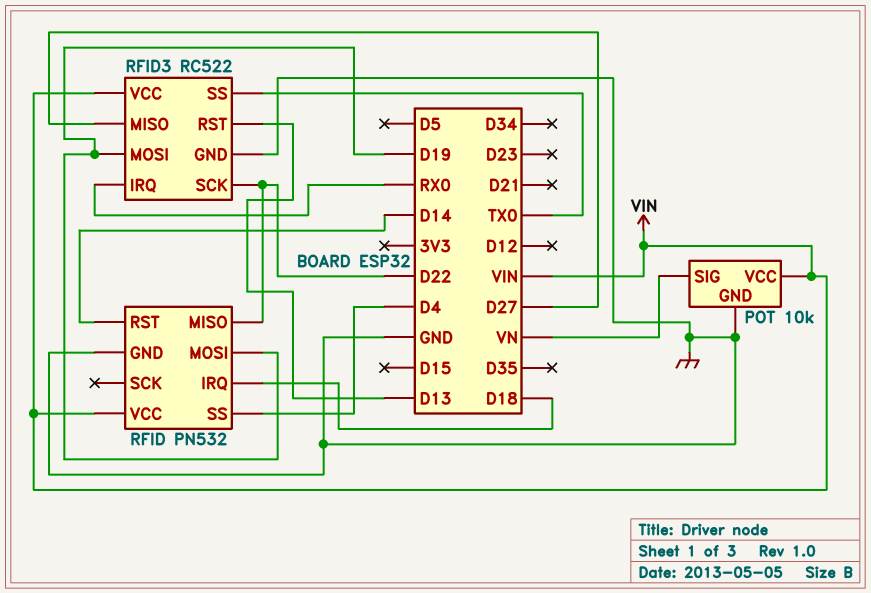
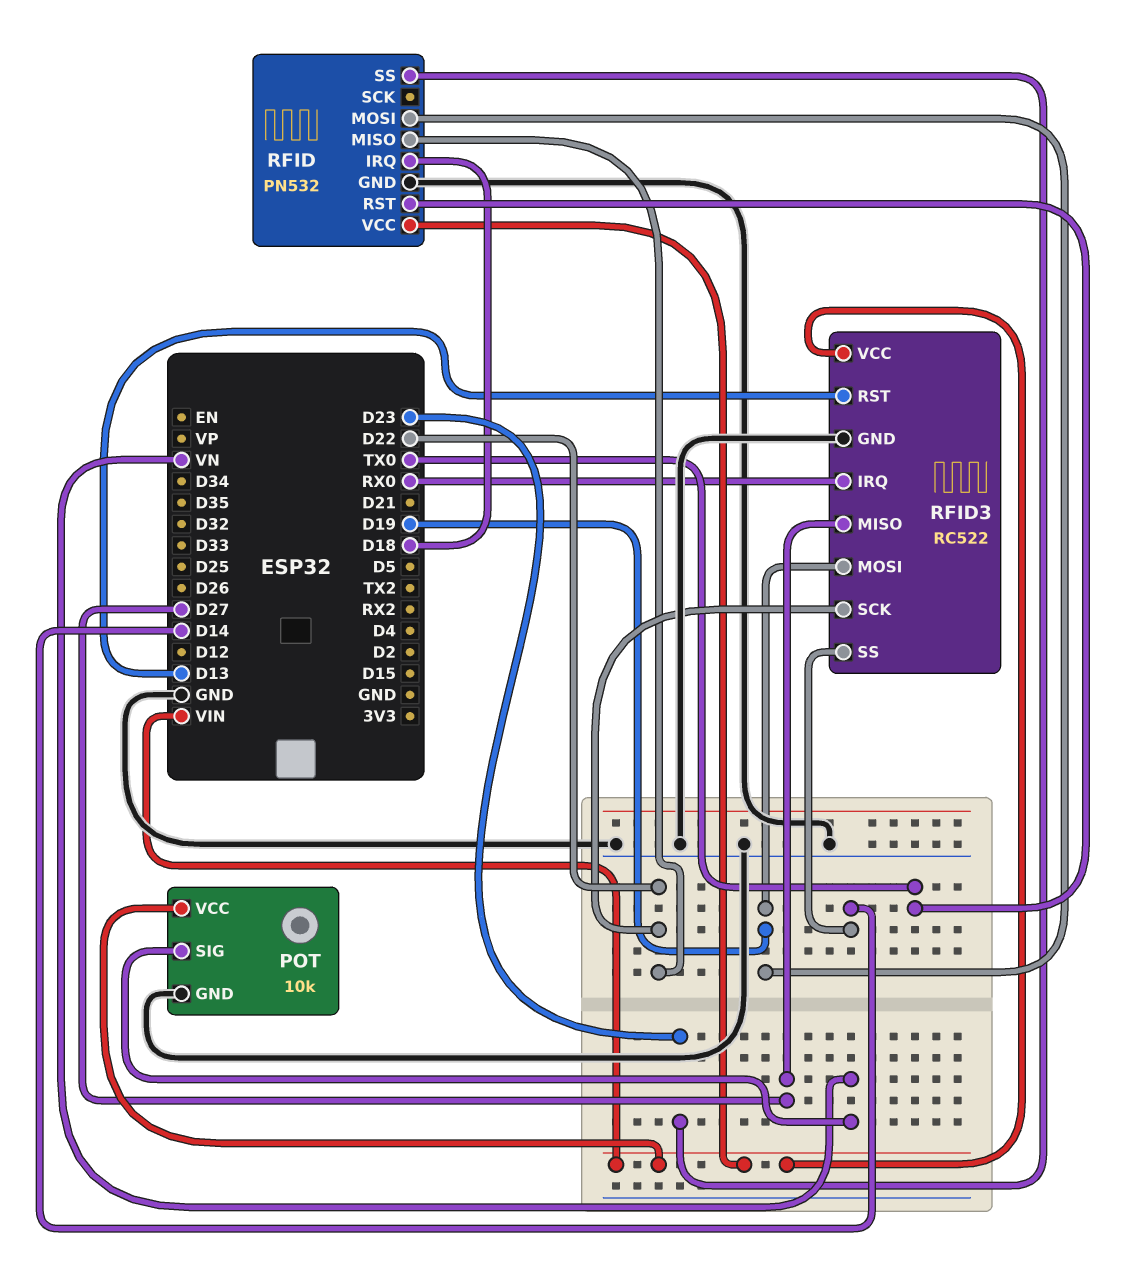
RFID pin RST: D14 -> TX0
RFID pin SS: D4 -> D23
RFID3 pin SS: TX0 -> D14

